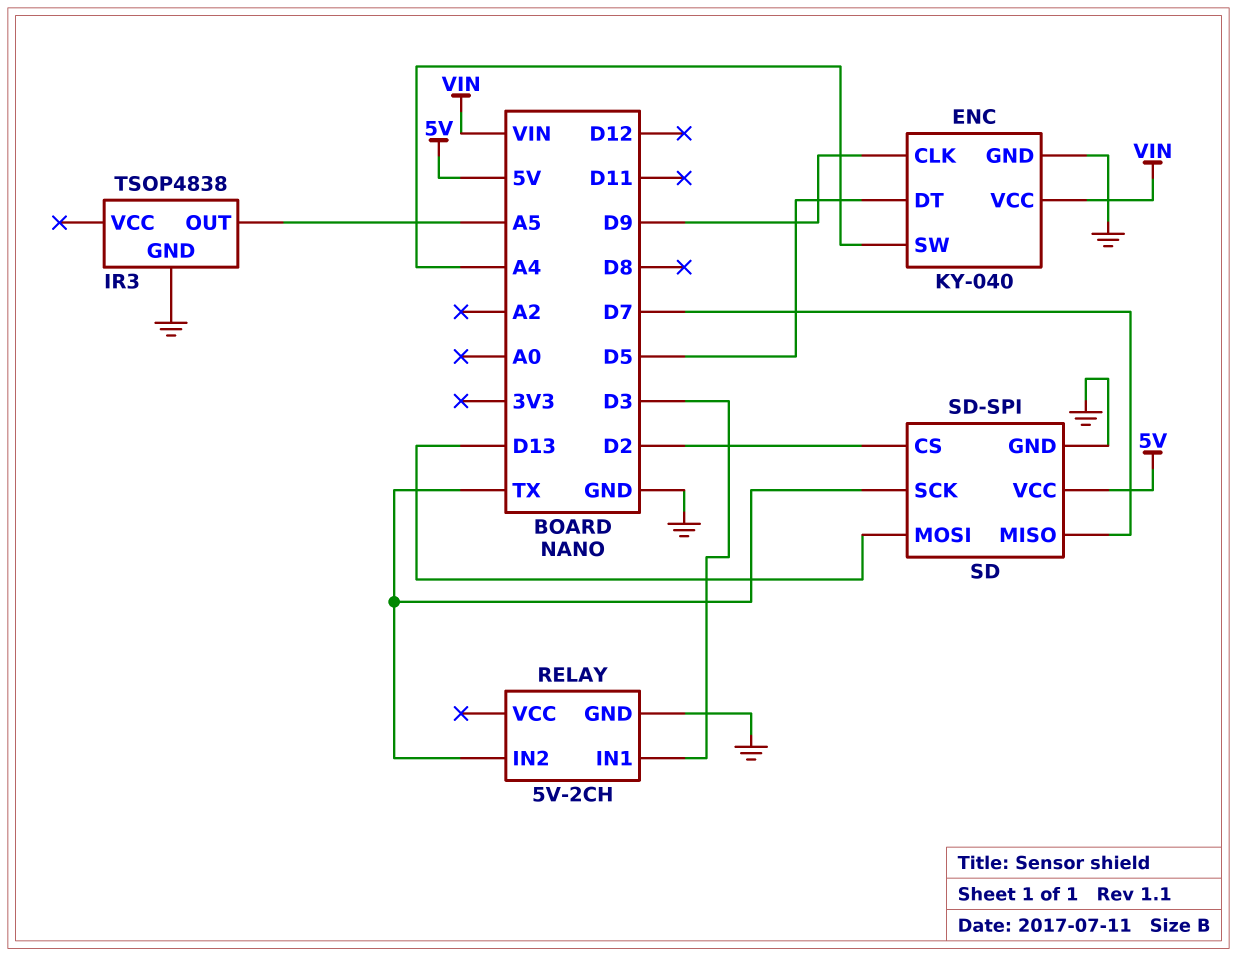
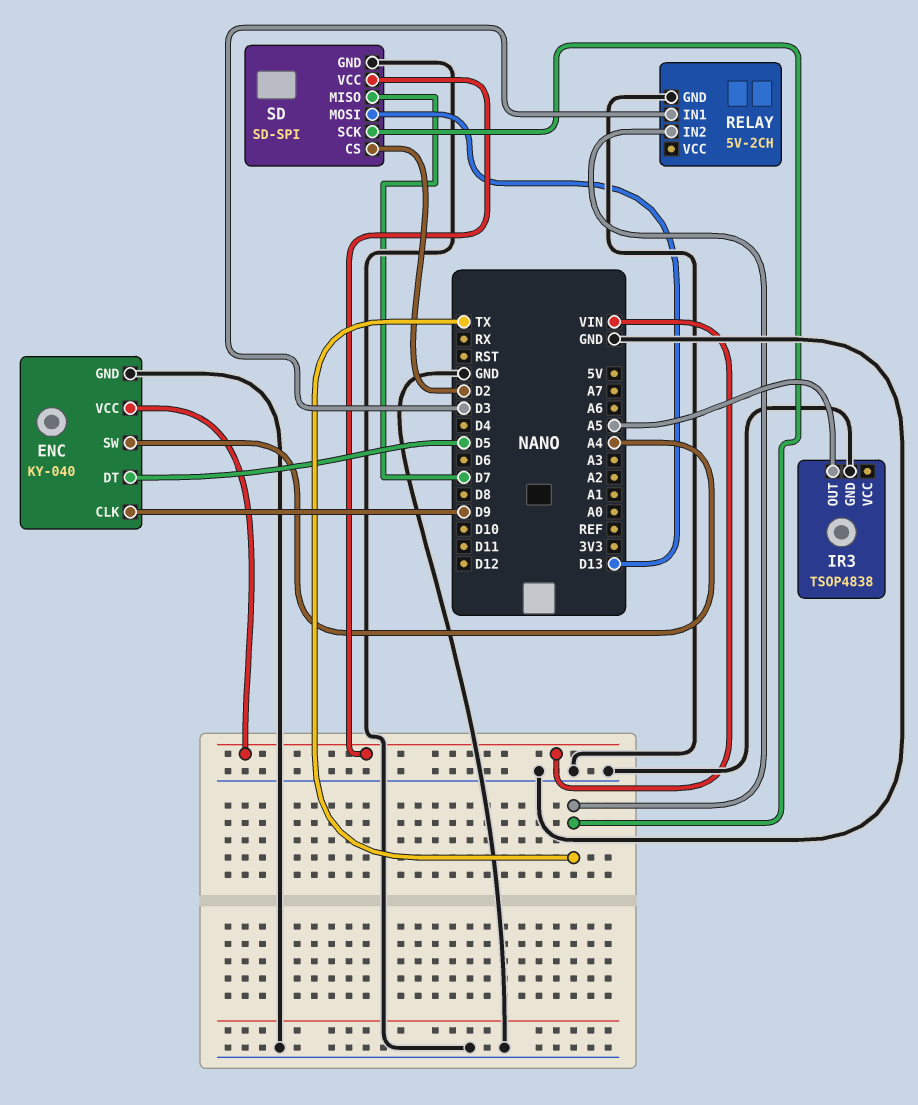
SD pin VCC: 5V -> VIN

